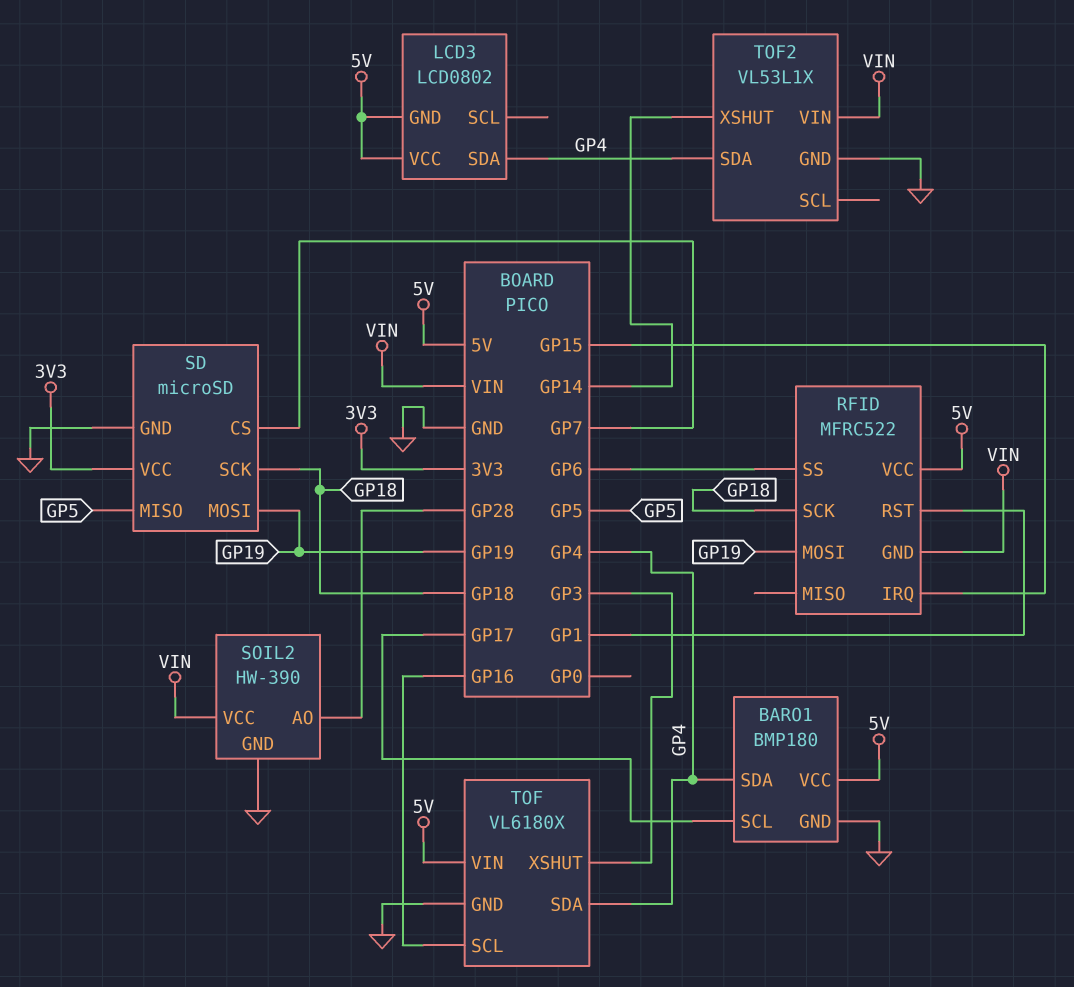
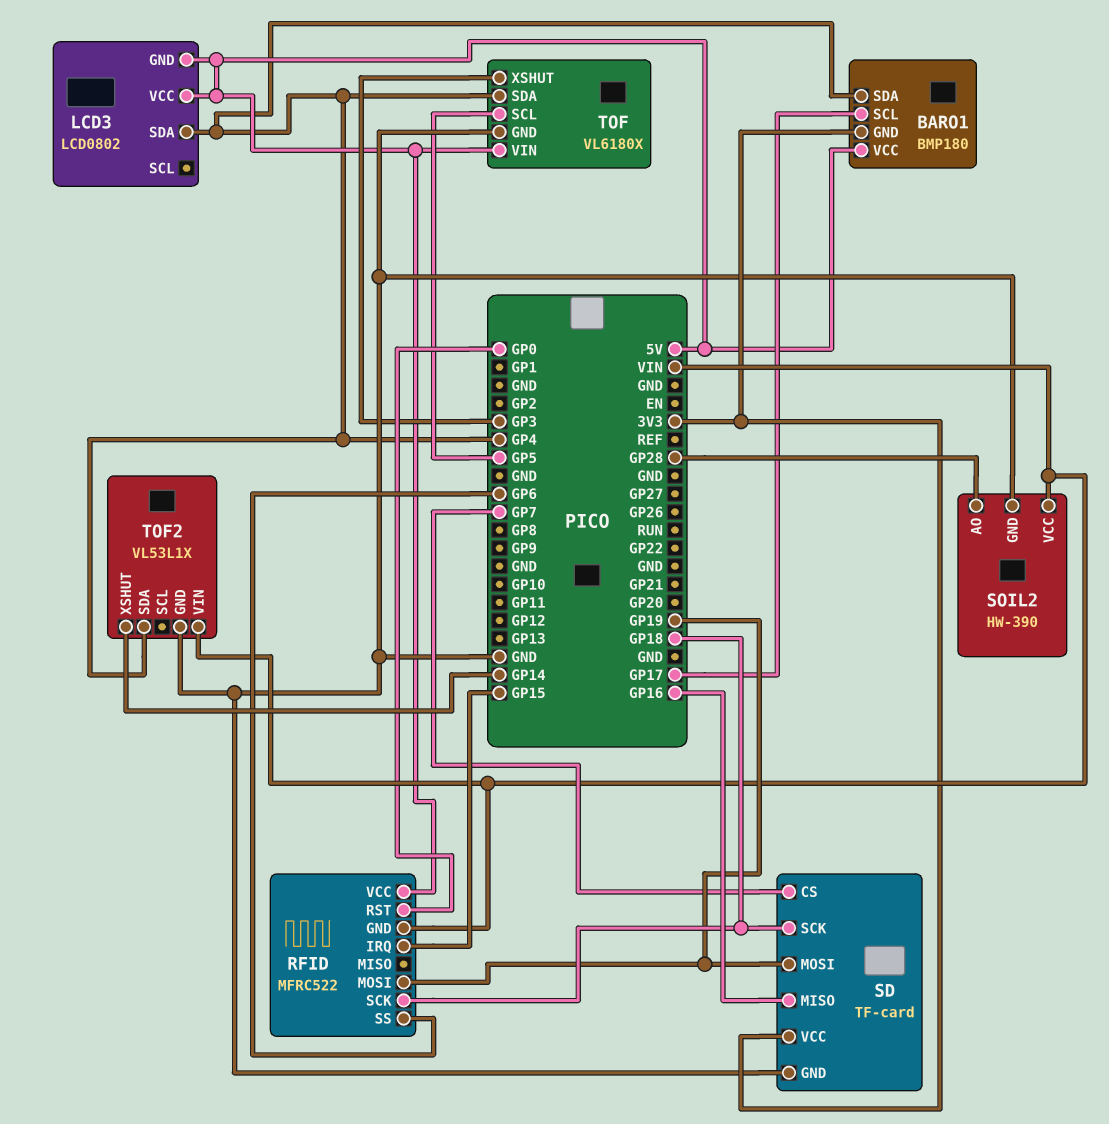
BARO1 pin GND: GND -> 3V3
RFID pin RST: GP1 -> GP0
SD: microSD -> TF-card
SD pin MISO: GP5 -> GP16
TOF pin SCL: GP16 -> GP5

